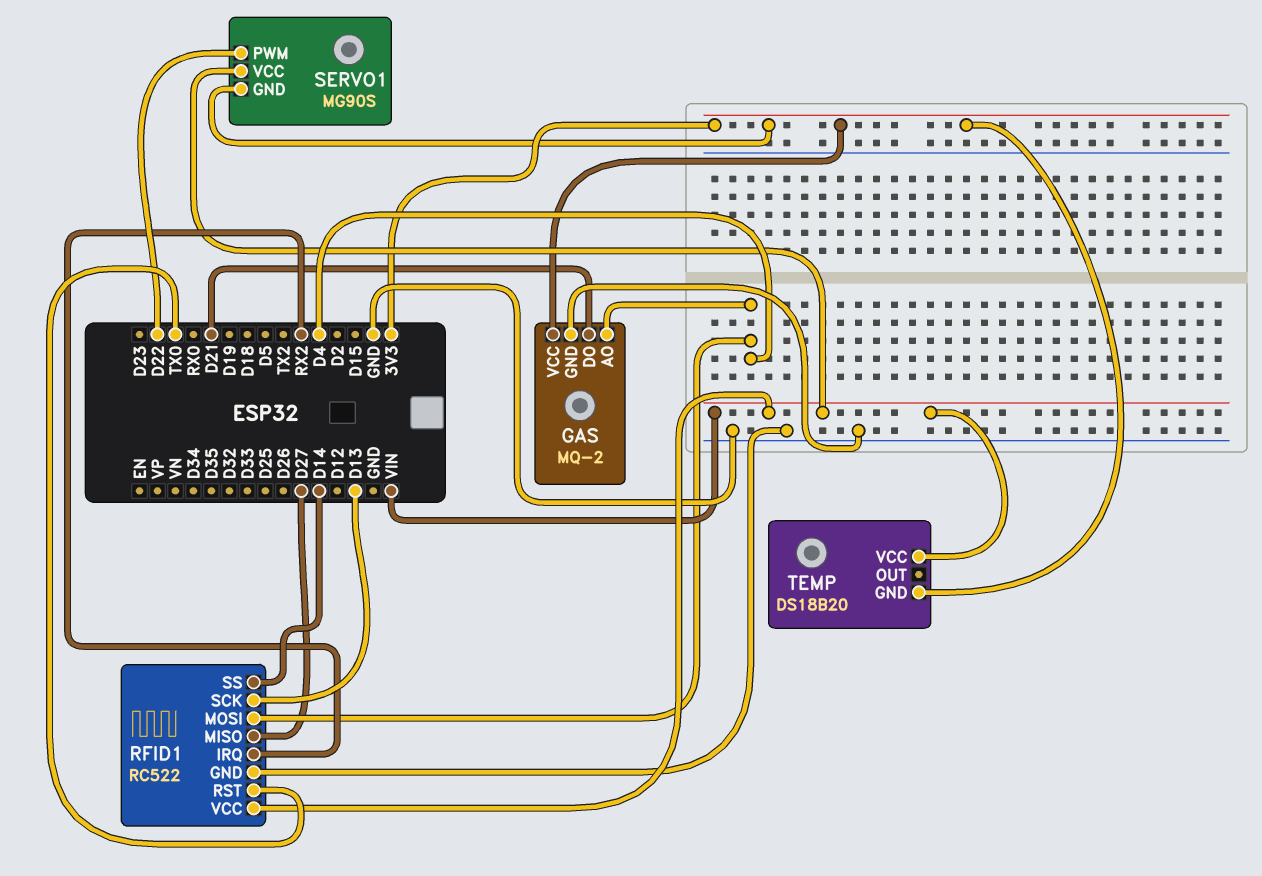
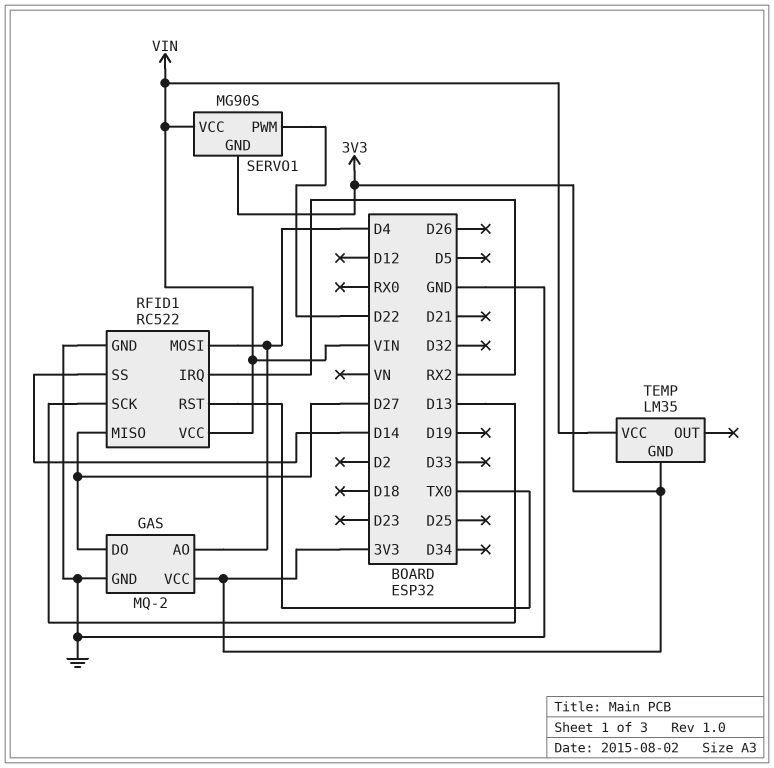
GAS pin DO: D21 -> D27
TEMP: DS18B20 -> LM35

